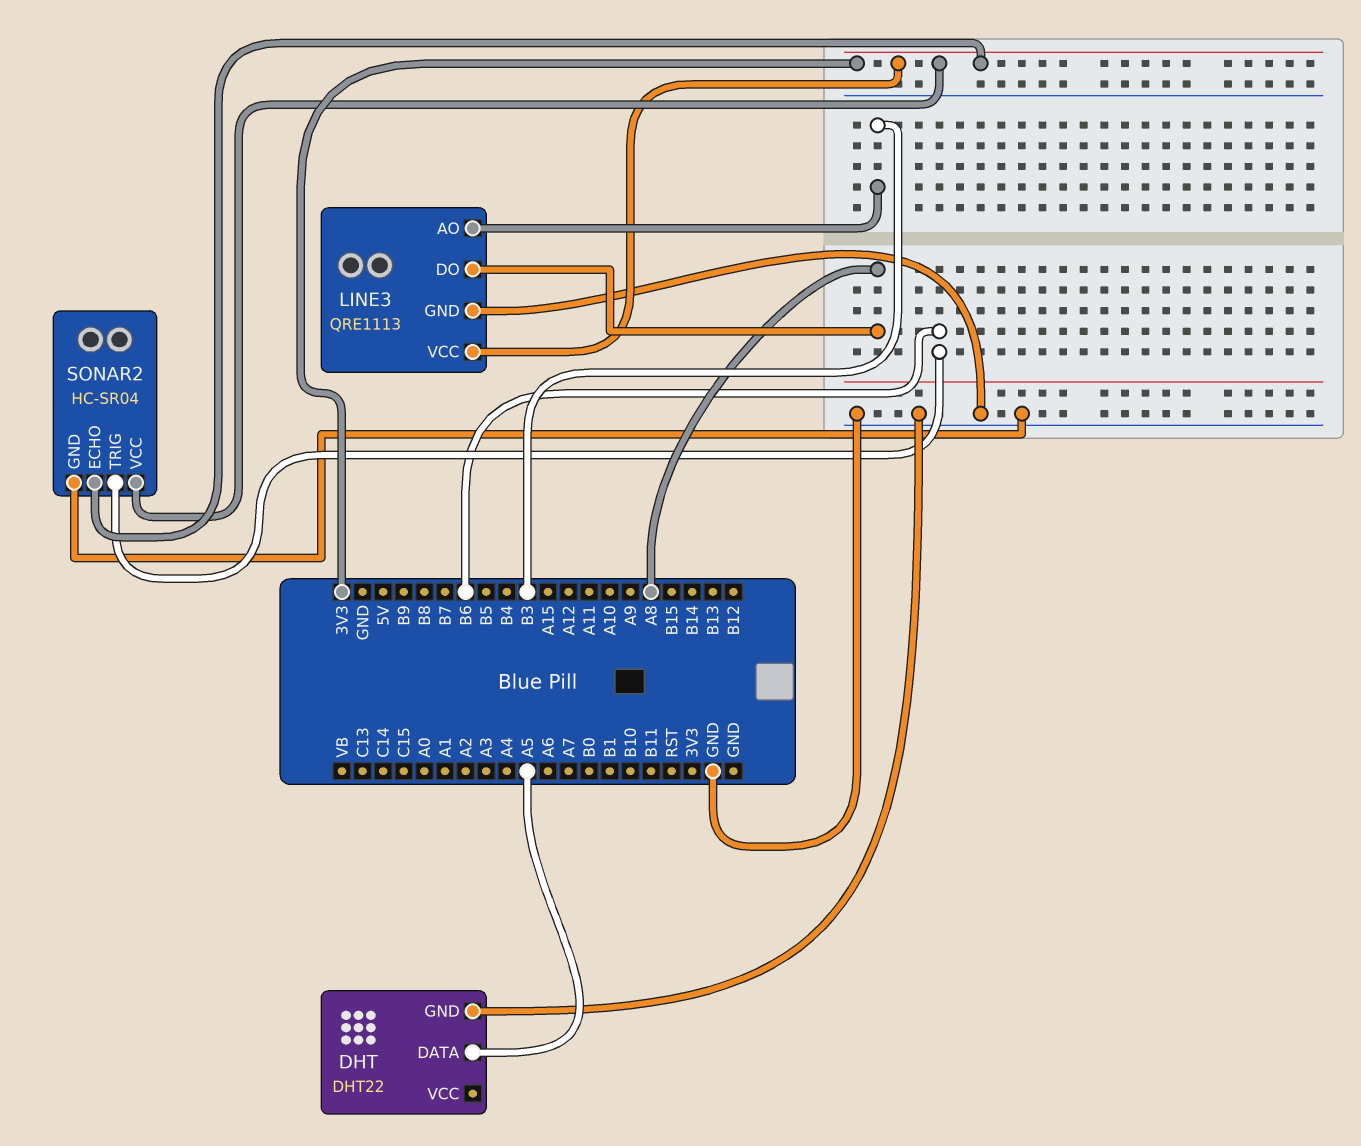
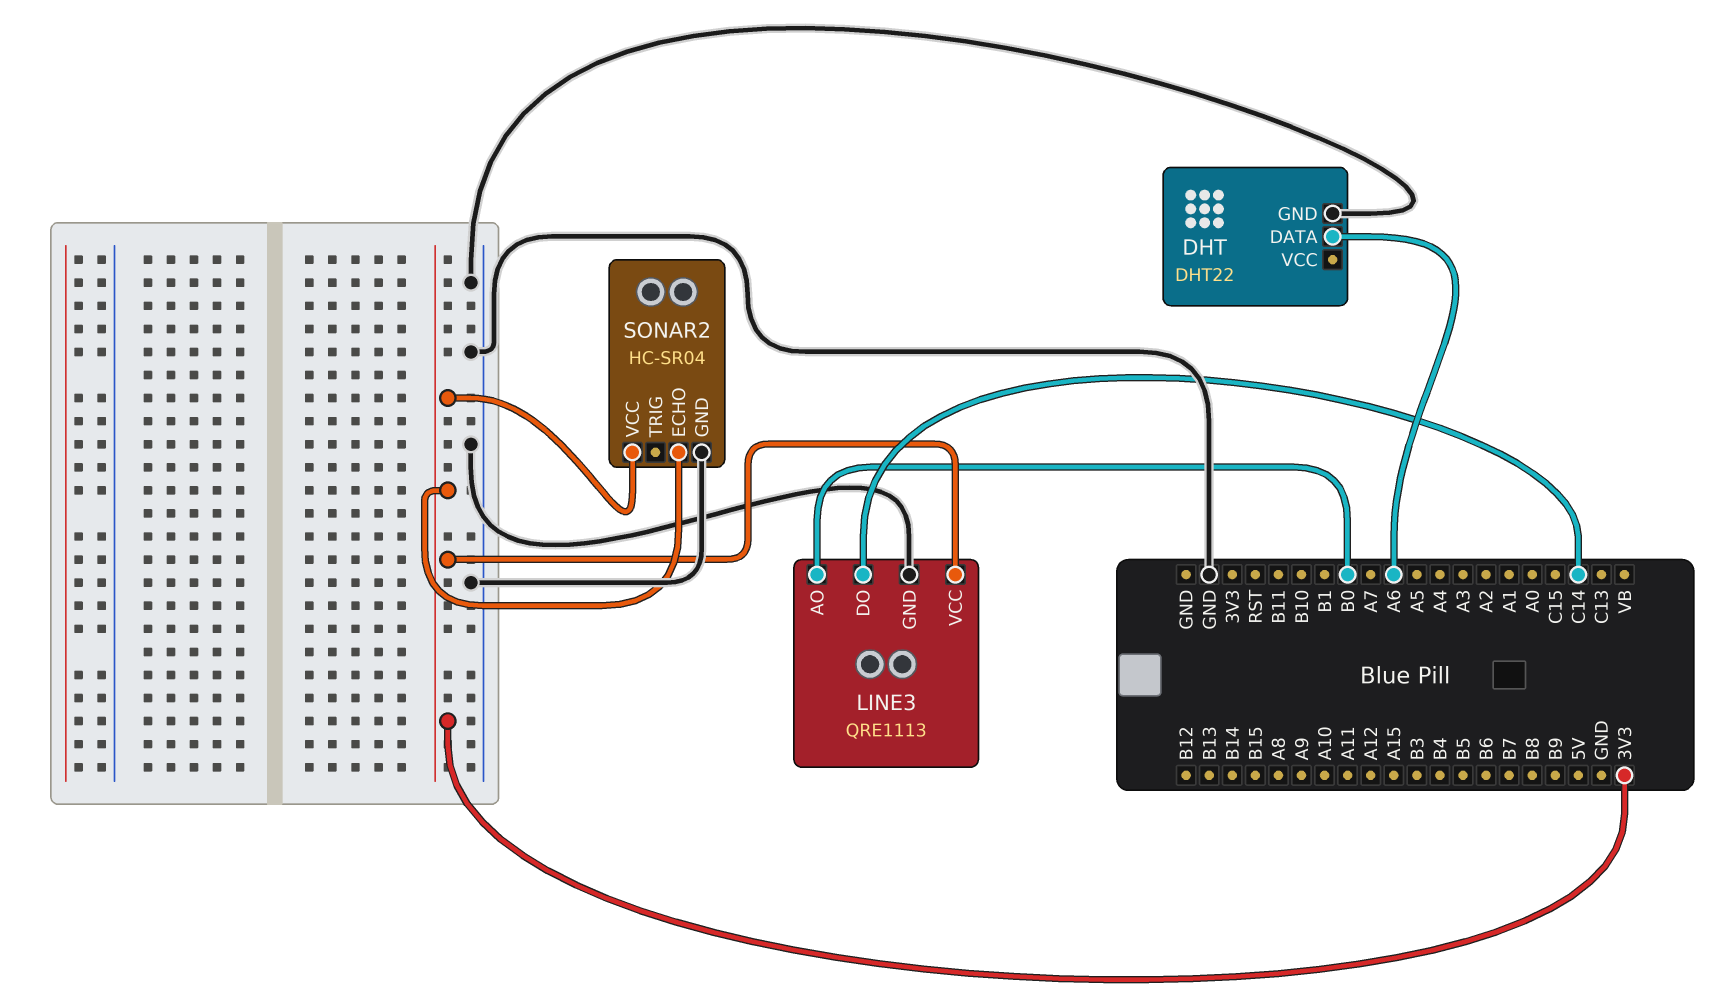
DHT pin DATA: A5 -> A6
LINE3 pin AO: B3 -> B0
LINE3 pin DO: A8 -> C14
SONAR2 pin TRIG: B6 -> none

